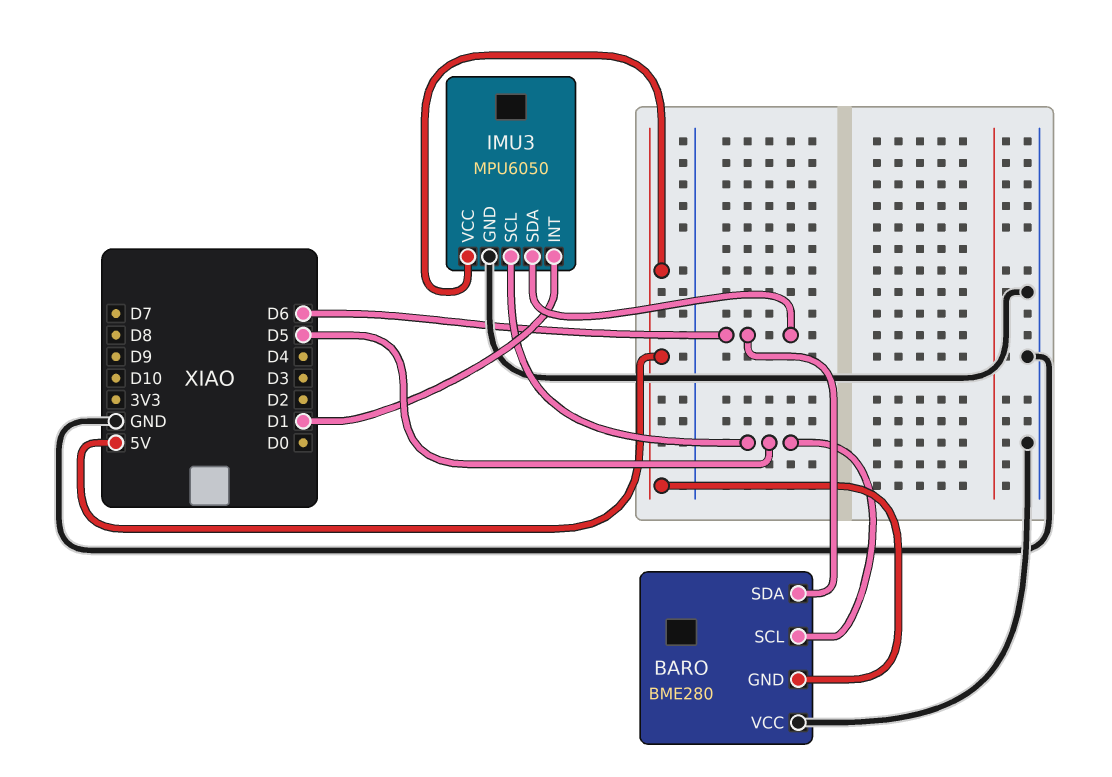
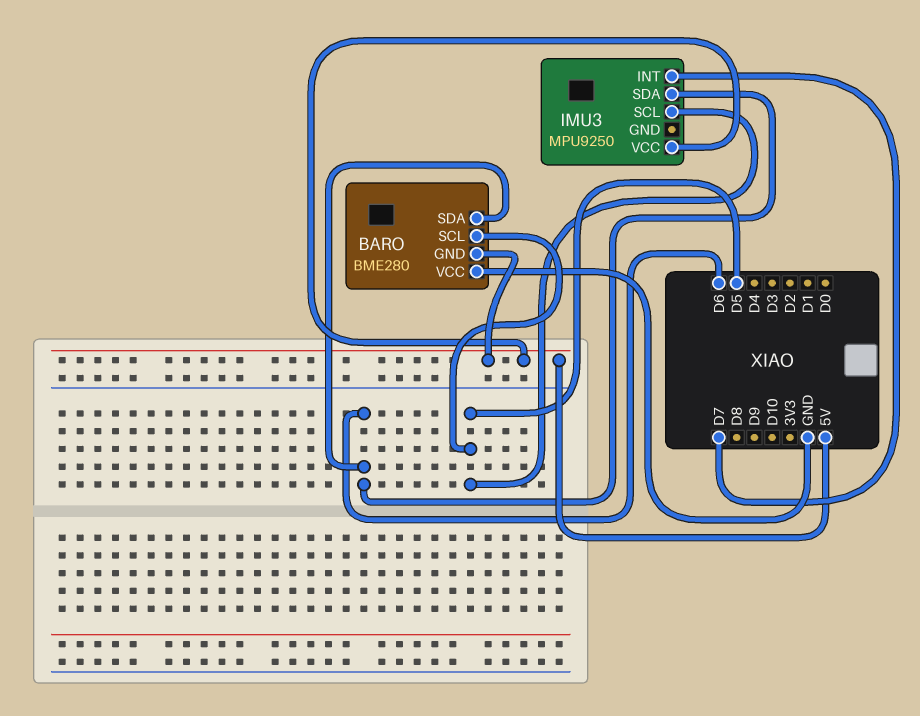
IMU3: MPU6050 -> MPU9250
IMU3 pin GND: GND -> none
IMU3 pin INT: D1 -> D7

